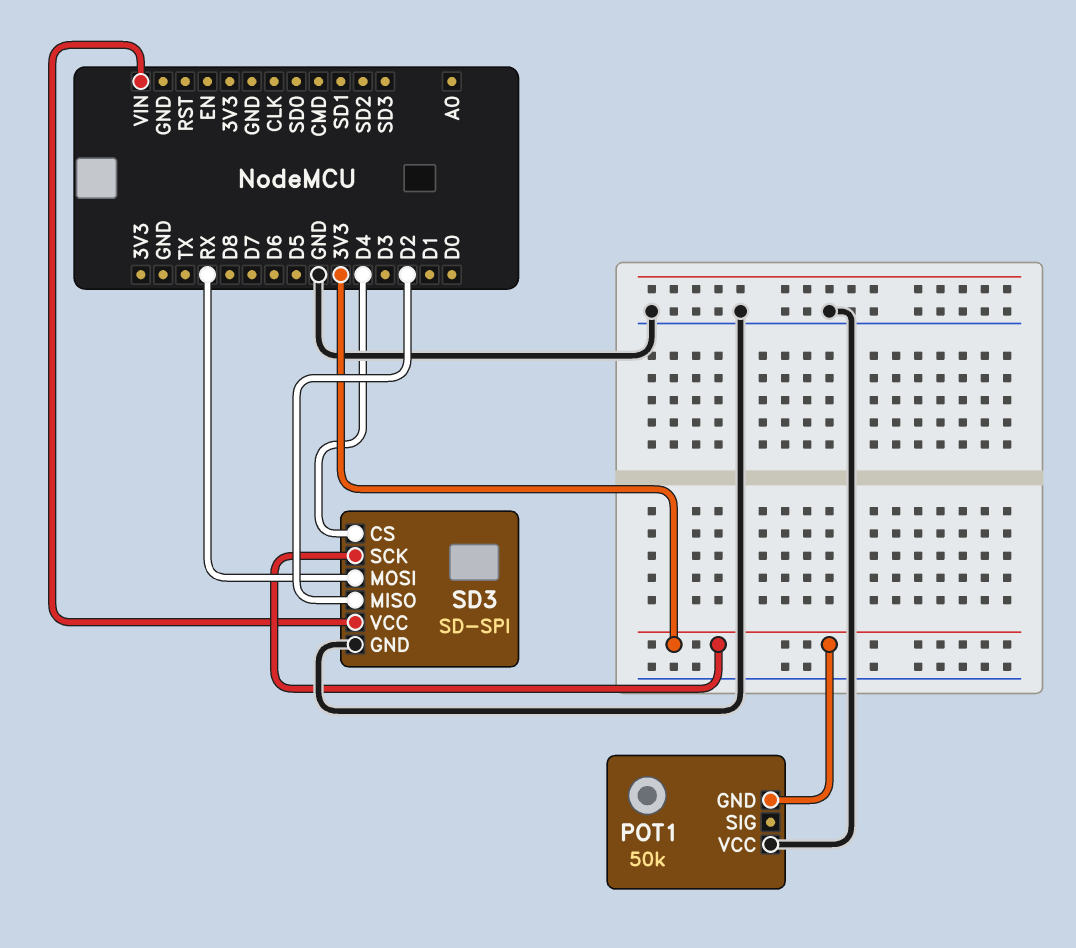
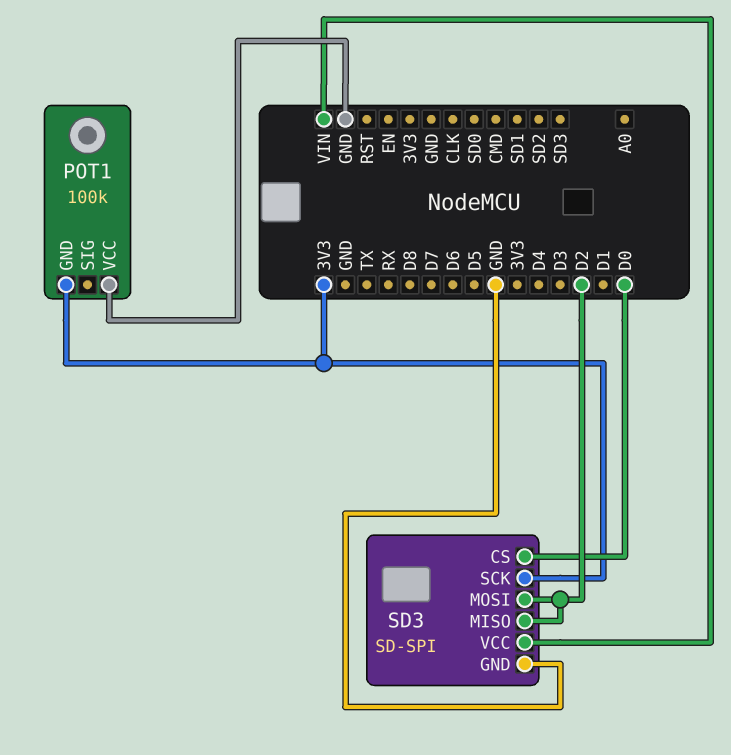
POT1: 50k -> 100k
SD3 pin CS: D4 -> D0
SD3 pin MOSI: RX -> D2

